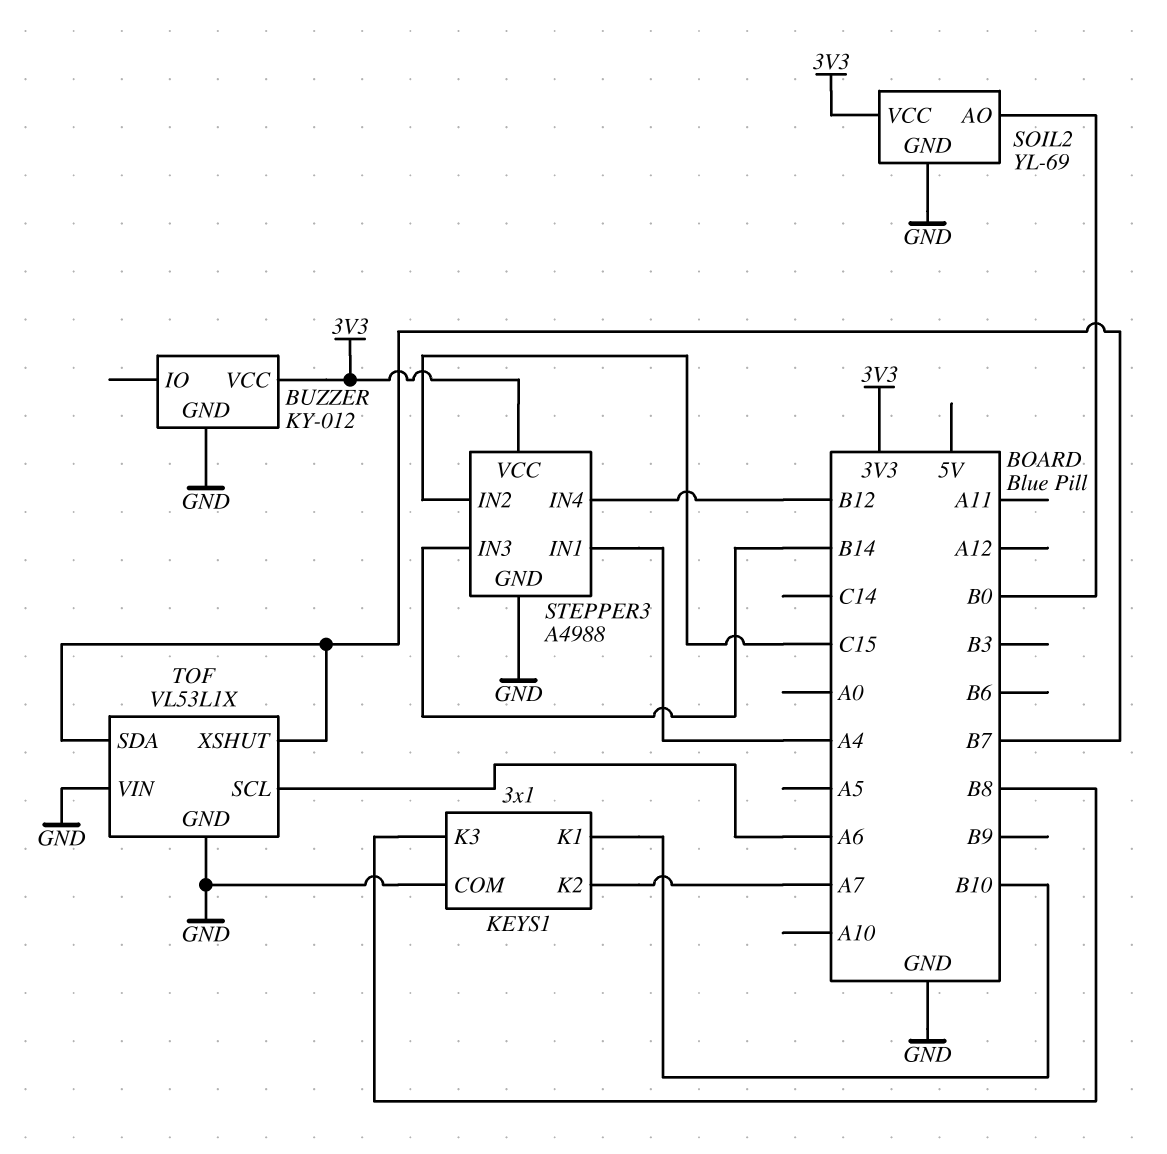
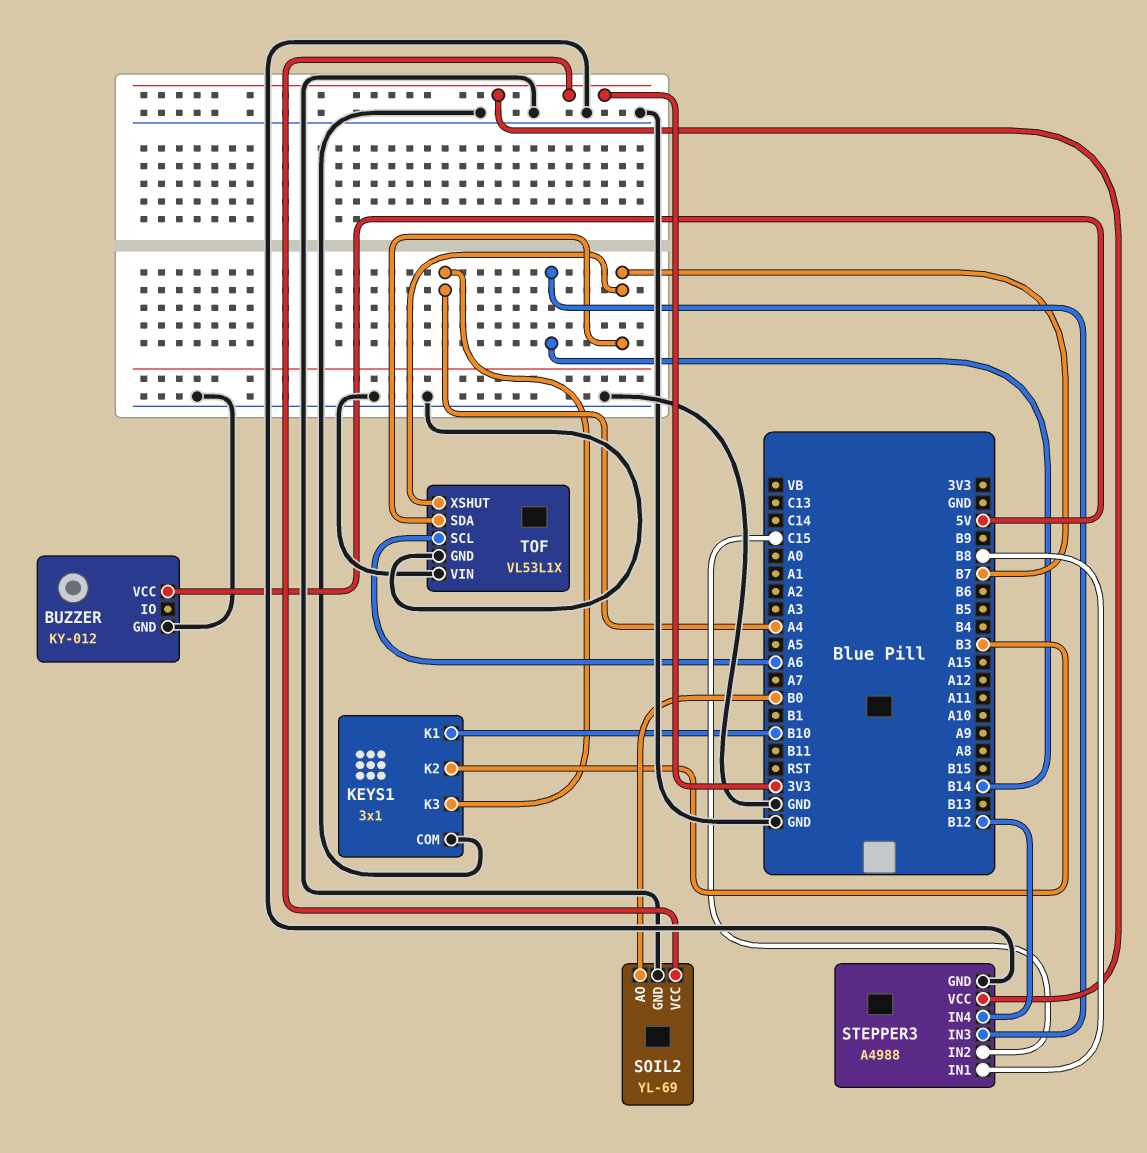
BUZZER pin VCC: 3V3 -> 5V
KEYS1 pin K2: A7 -> B3
KEYS1 pin K3: B8 -> A4
STEPPER3 pin IN1: A4 -> B8

